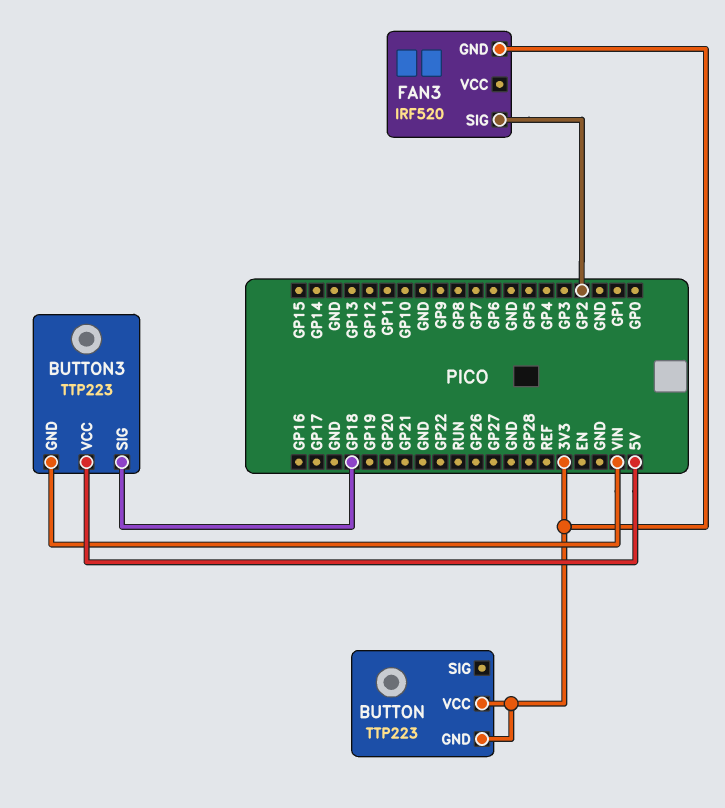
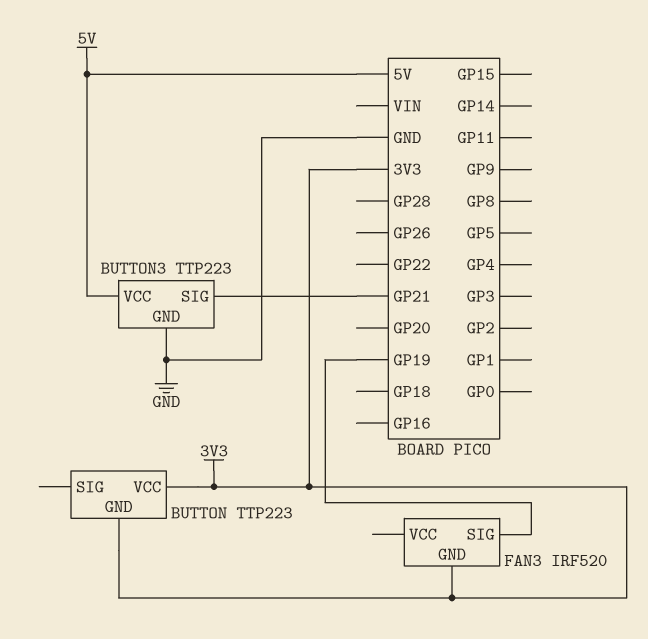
BUTTON3 pin GND: VIN -> GND
BUTTON3 pin SIG: GP18 -> GP21
FAN3 pin SIG: GP2 -> GP19

